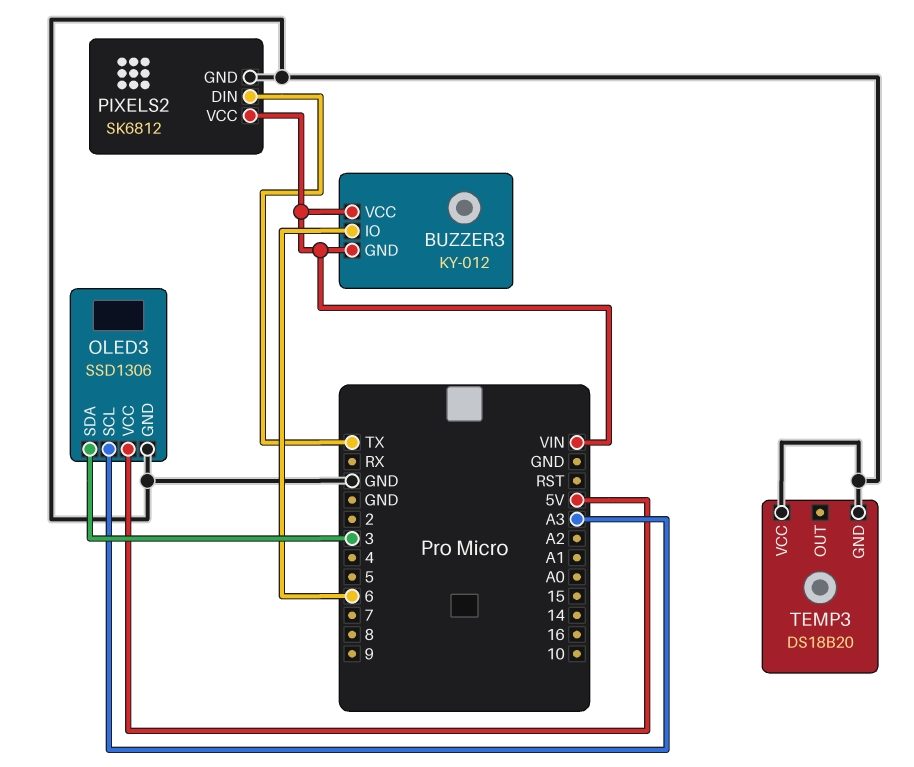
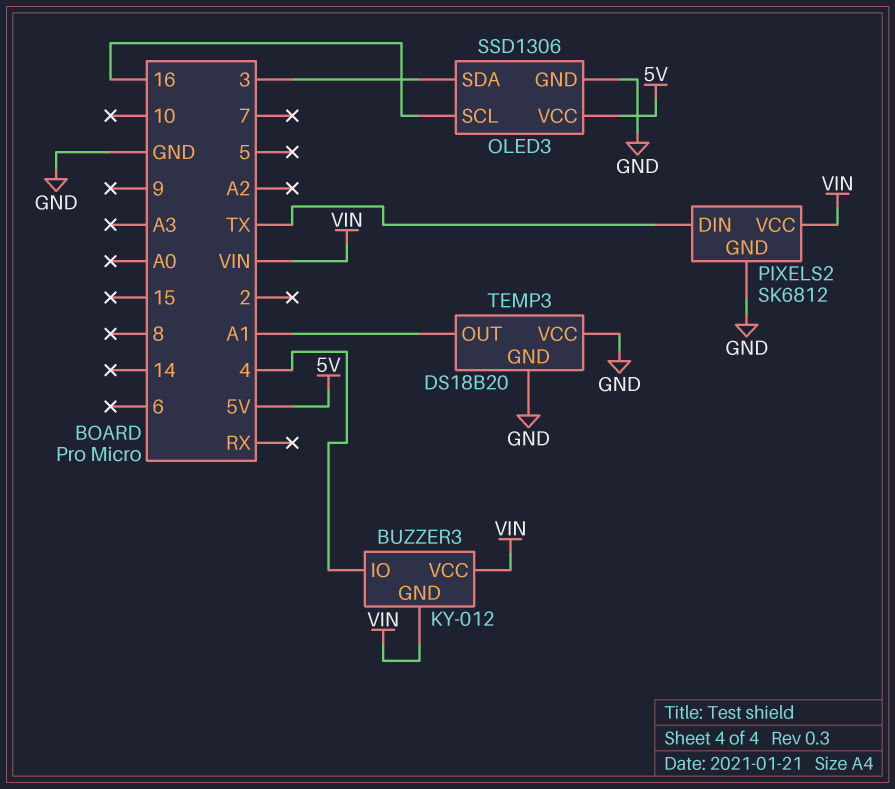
BUZZER3 pin IO: 6 -> 4
OLED3 pin SCL: A3 -> 16
TEMP3 pin OUT: none -> A1

